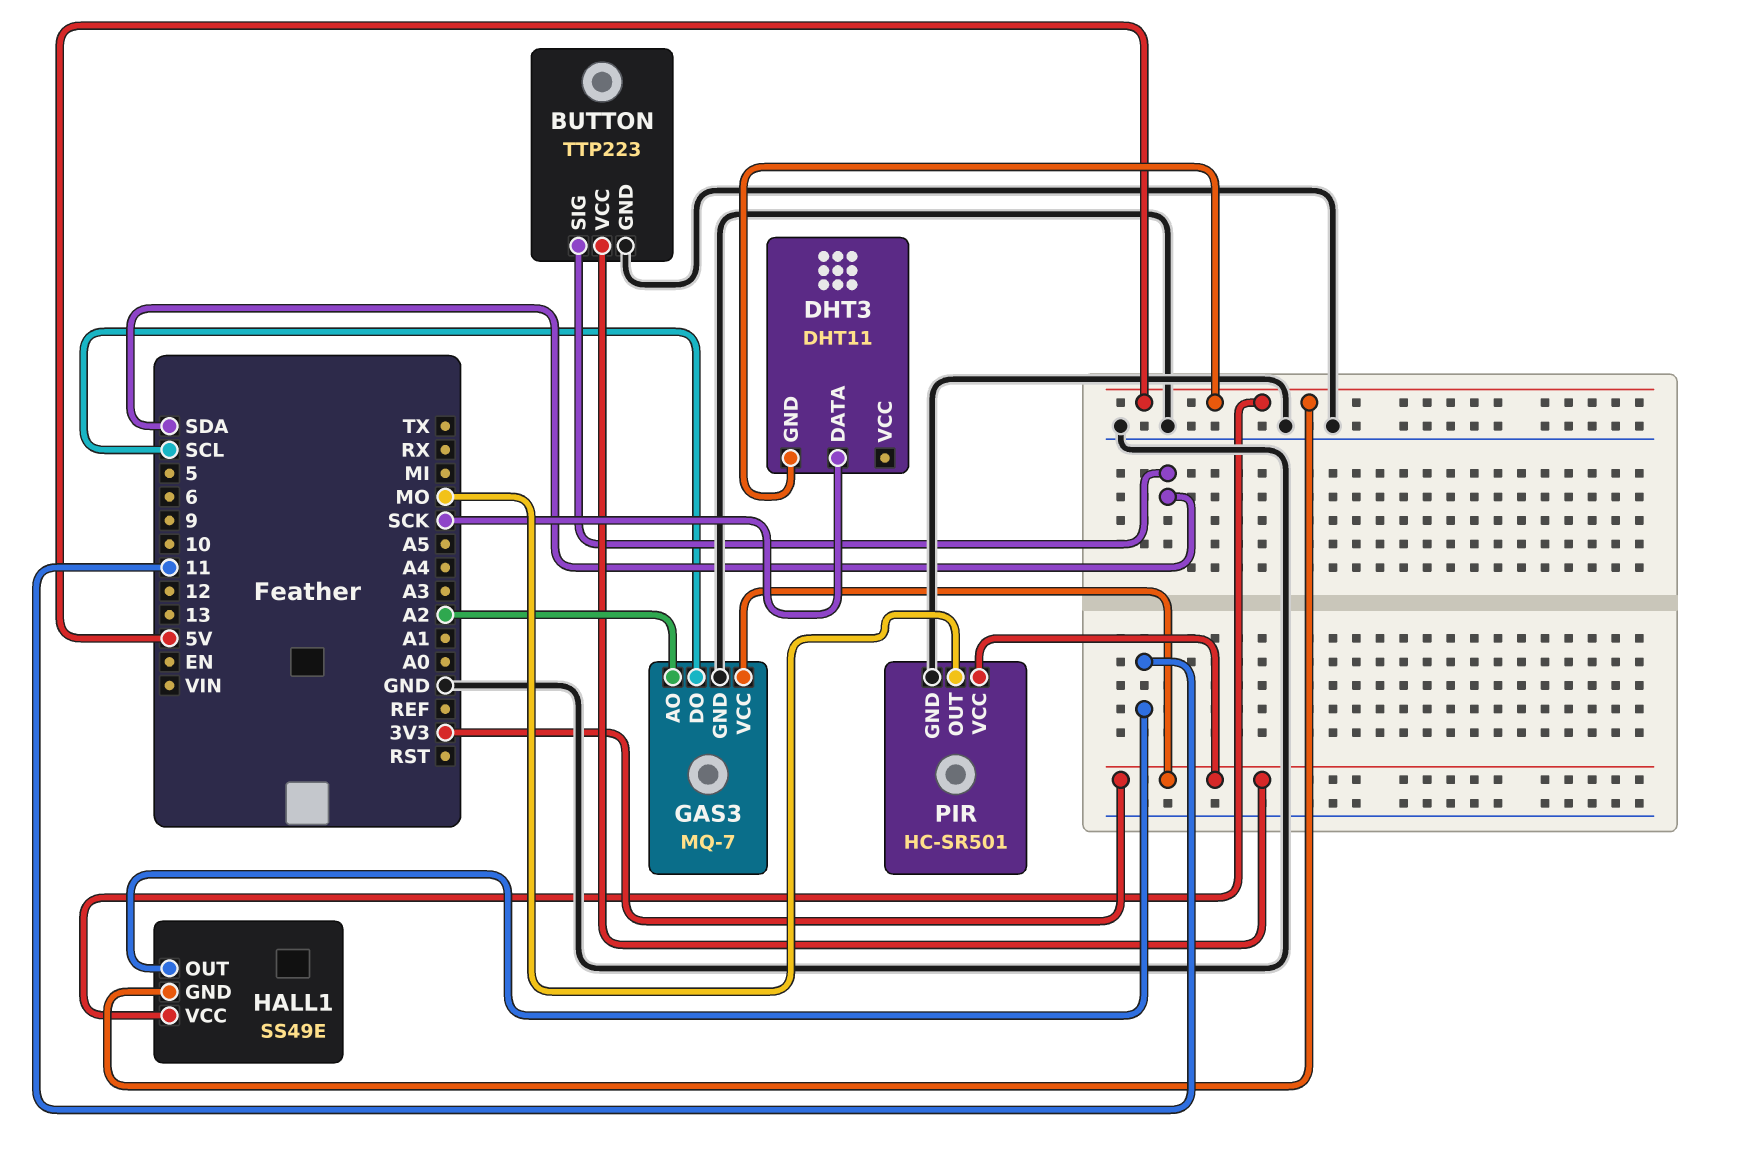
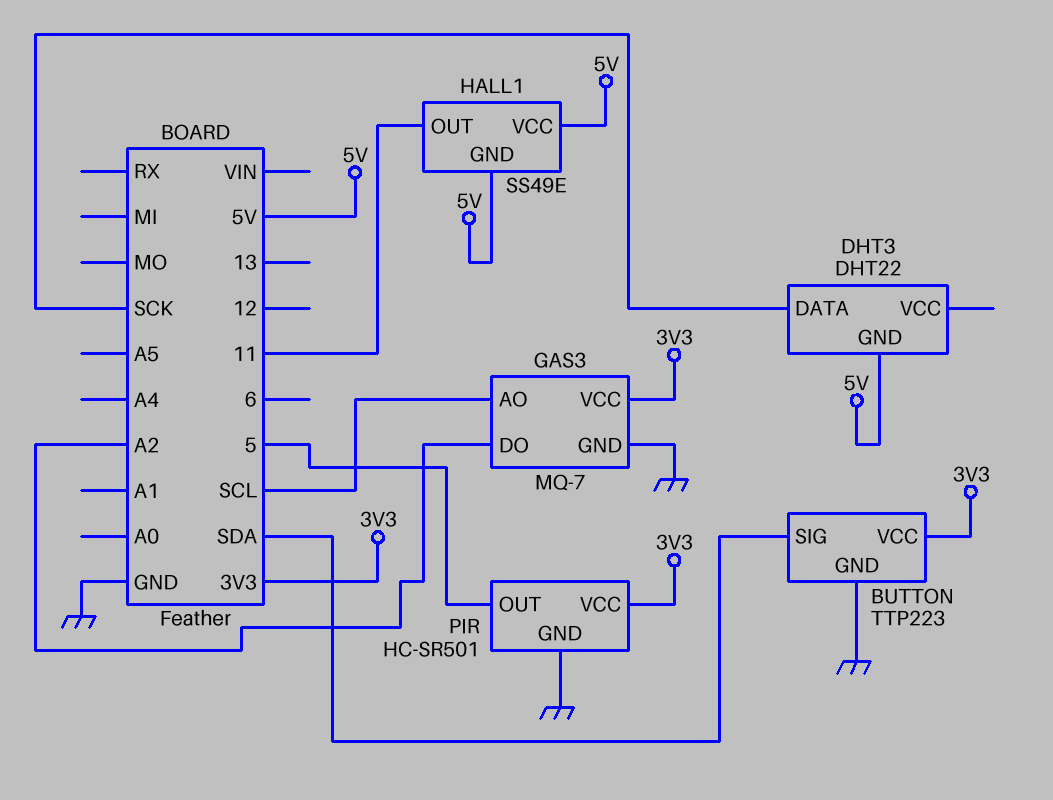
DHT3: DHT11 -> DHT22
GAS3 pin AO: A2 -> SCL
GAS3 pin DO: SCL -> A2
PIR pin OUT: MO -> 5

